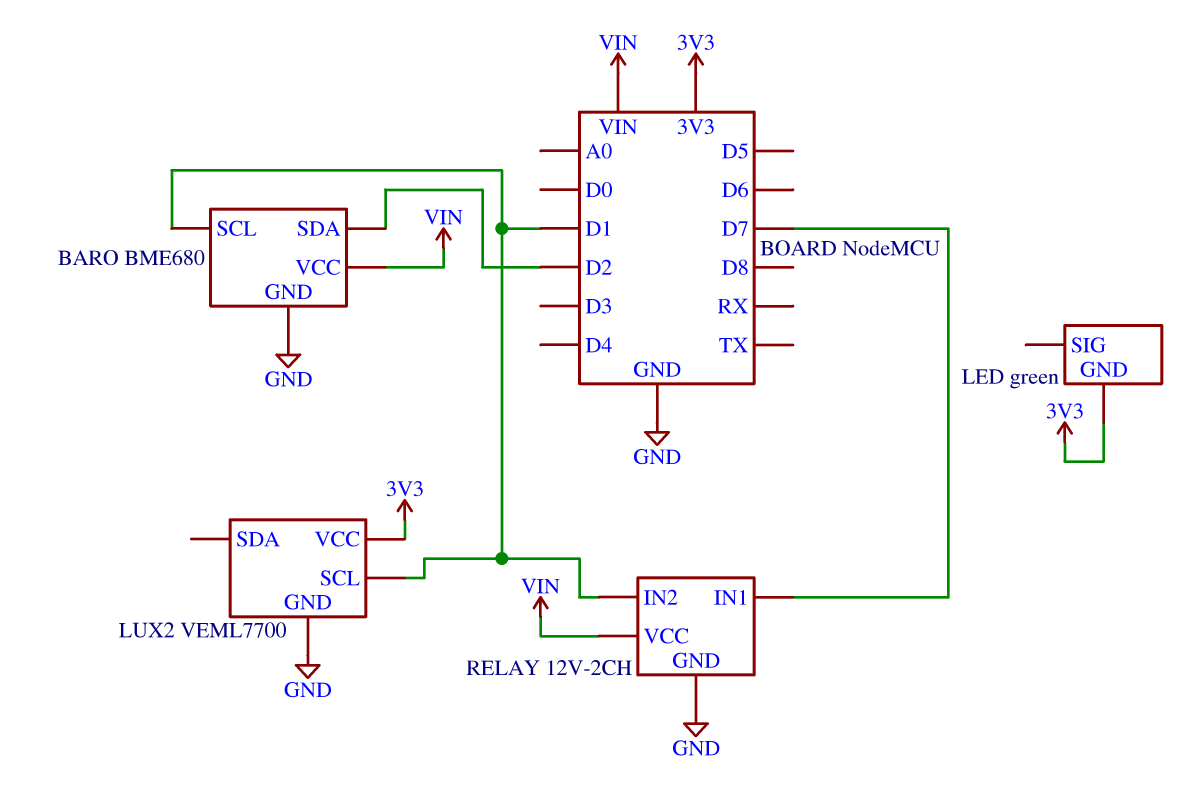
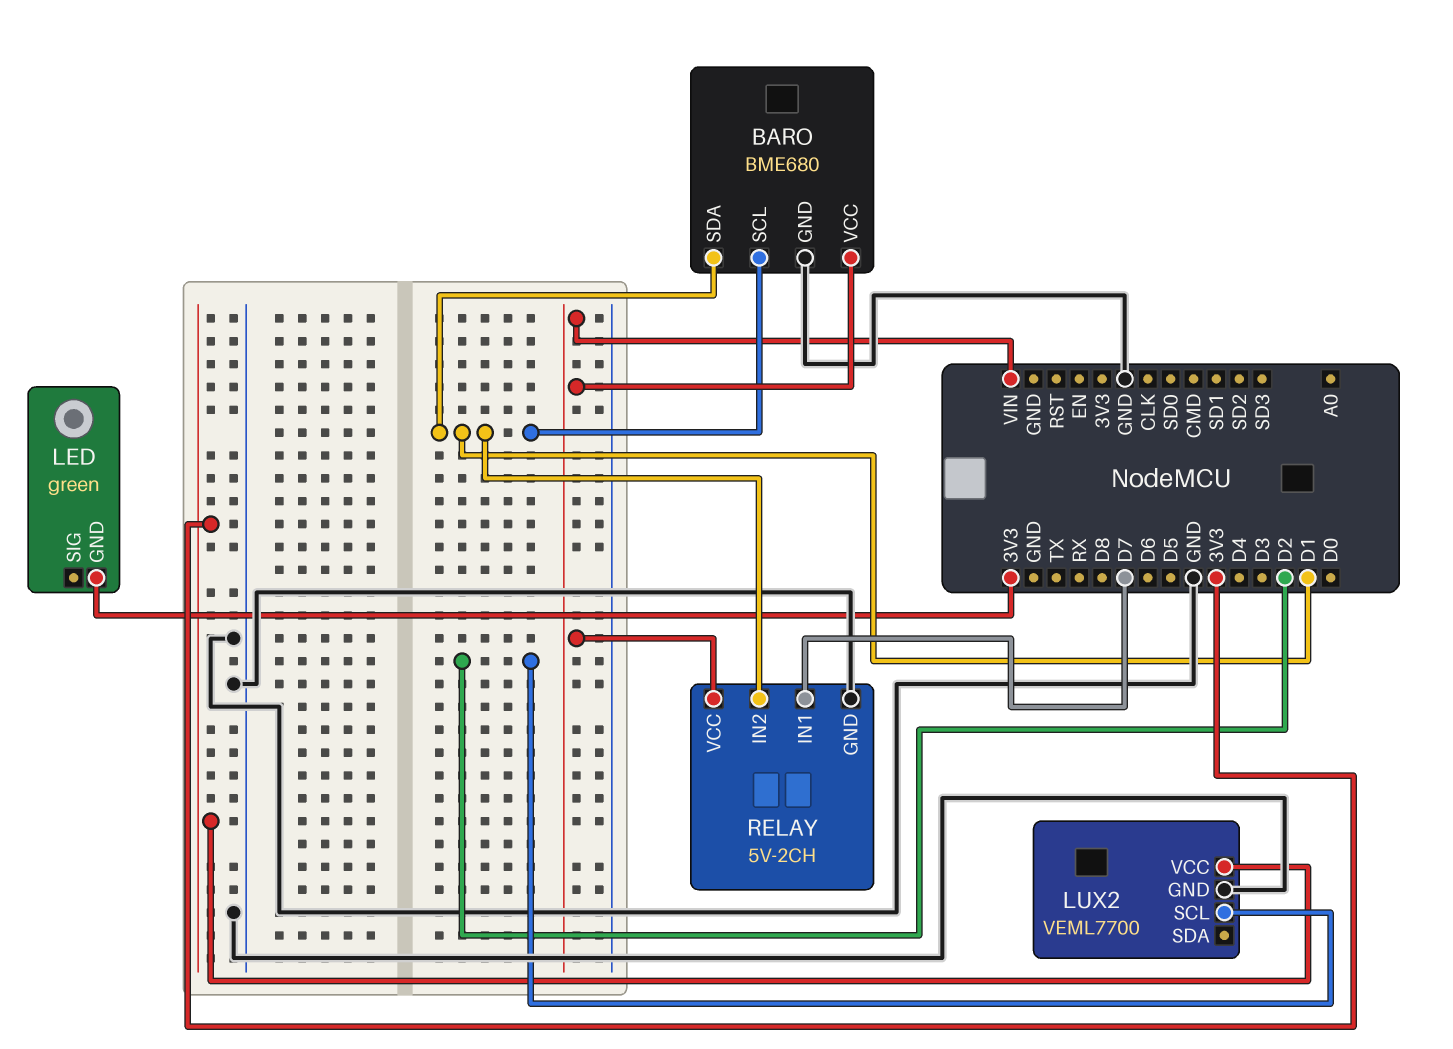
BARO pin SDA: D2 -> D1
LUX2 pin SCL: D1 -> D2
RELAY: 12V-2CH -> 5V-2CH

